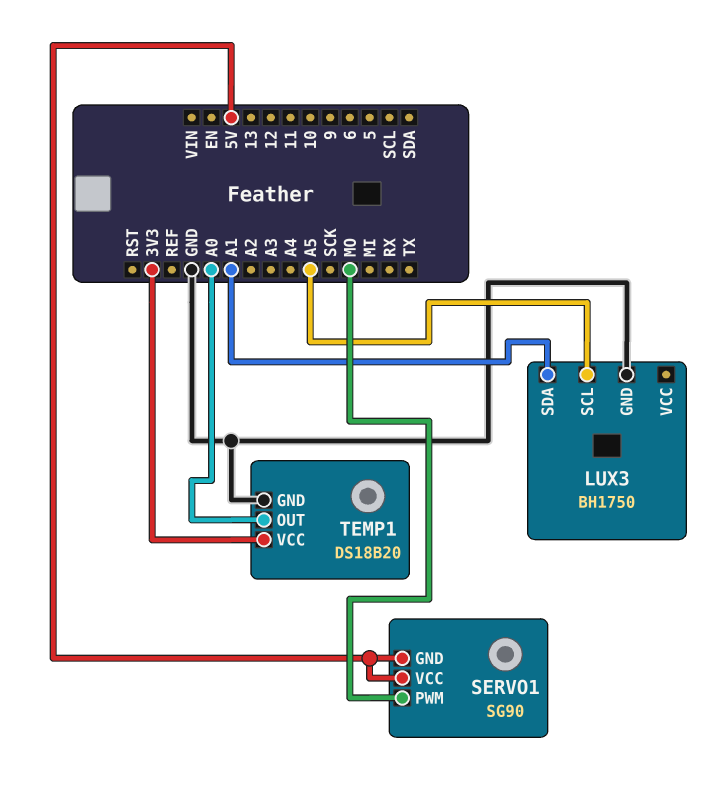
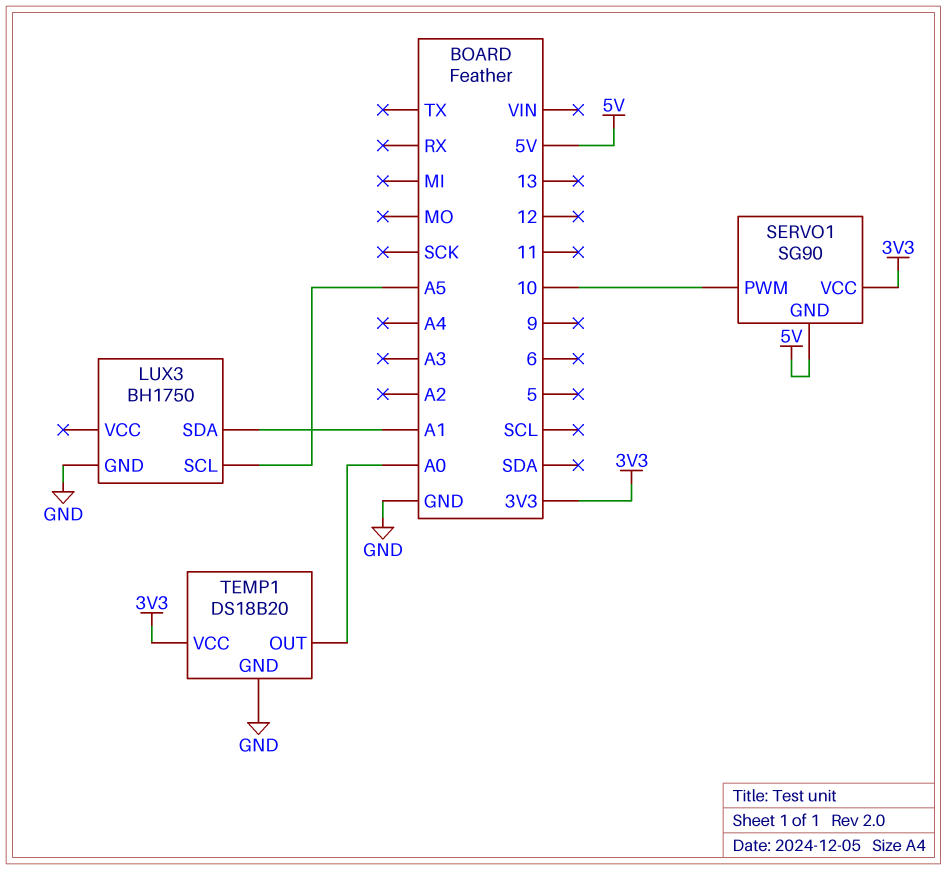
SERVO1 pin PWM: MO -> 10
SERVO1 pin VCC: 5V -> 3V3

